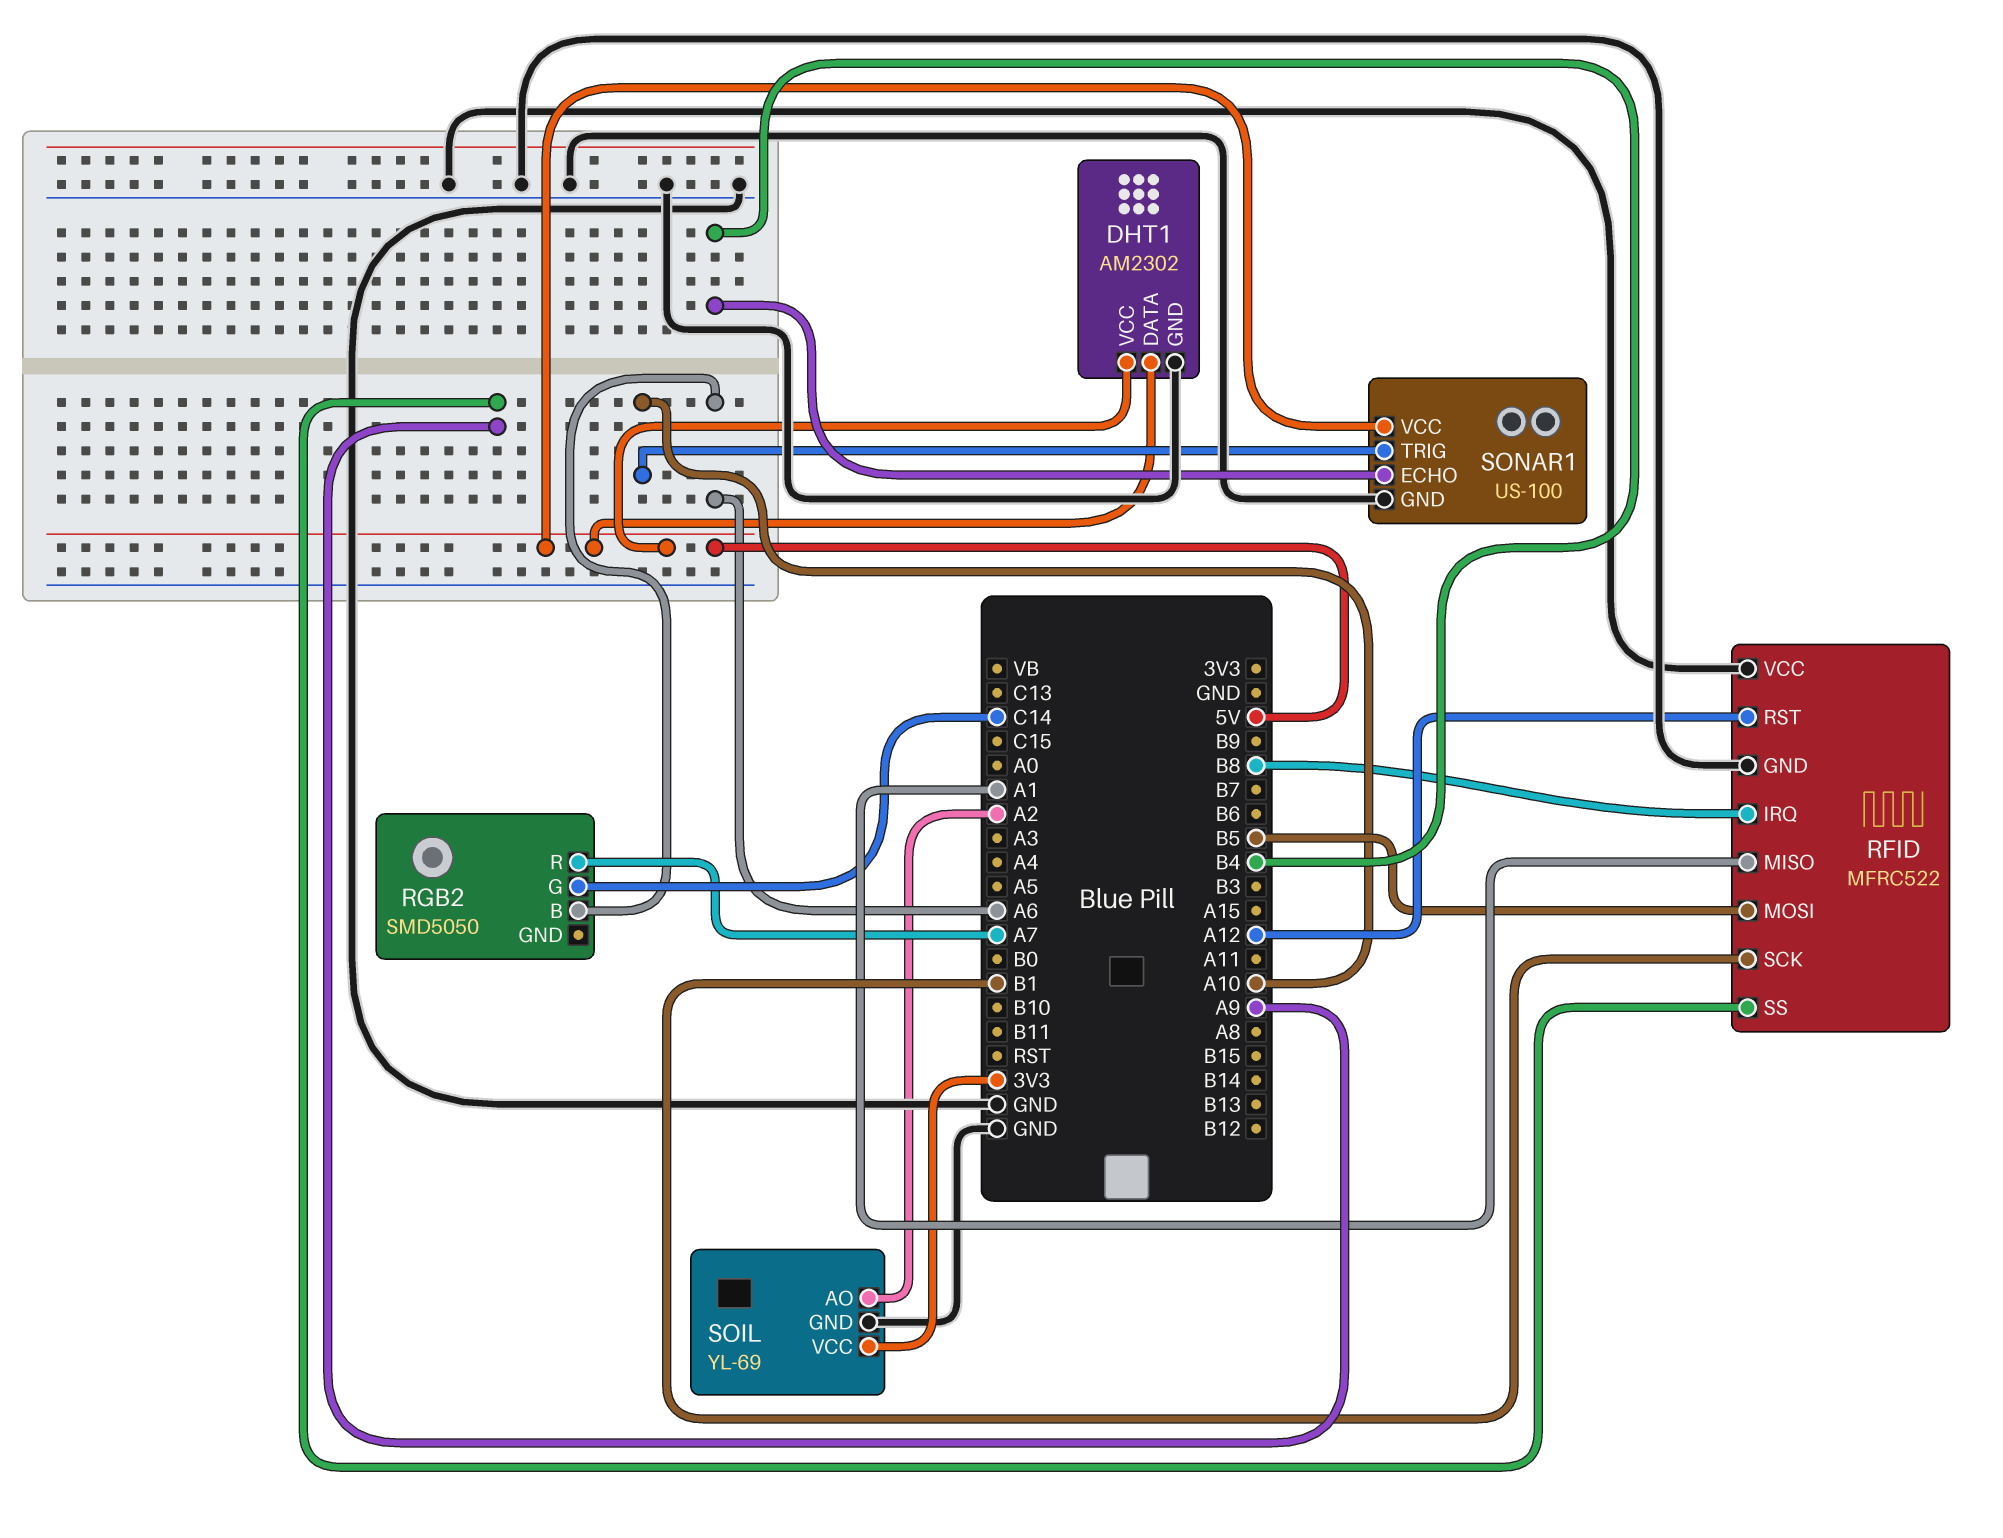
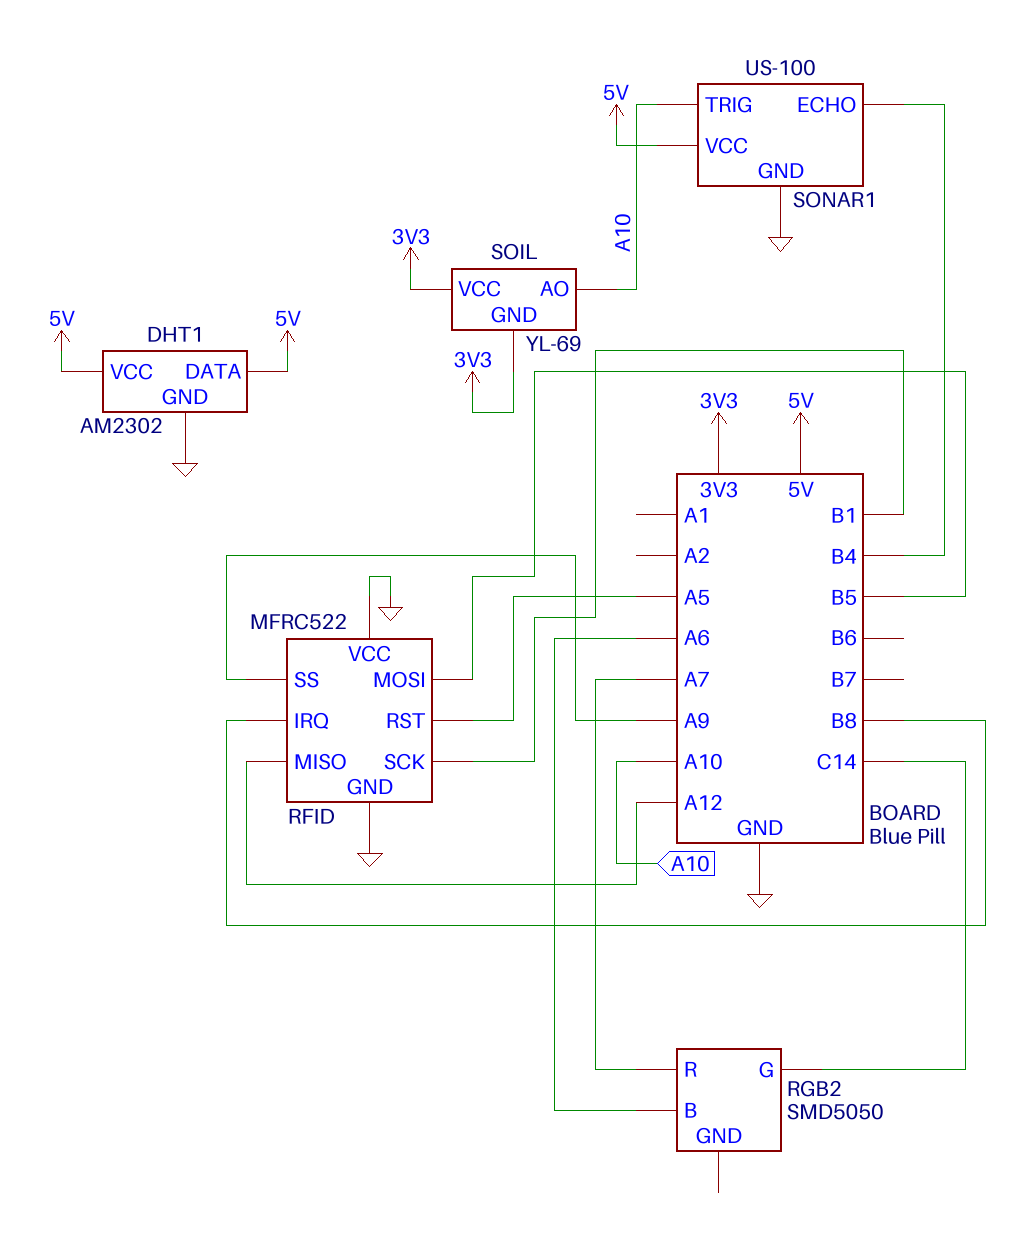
RFID pin MISO: A1 -> A12
RFID pin RST: A12 -> A5
SOIL pin AO: A2 -> A10
SOIL pin GND: GND -> 3V3

